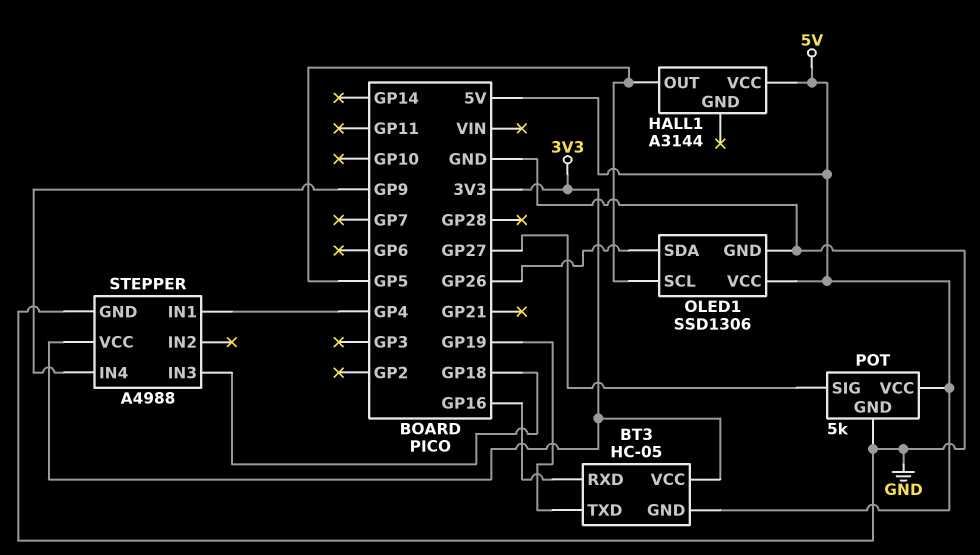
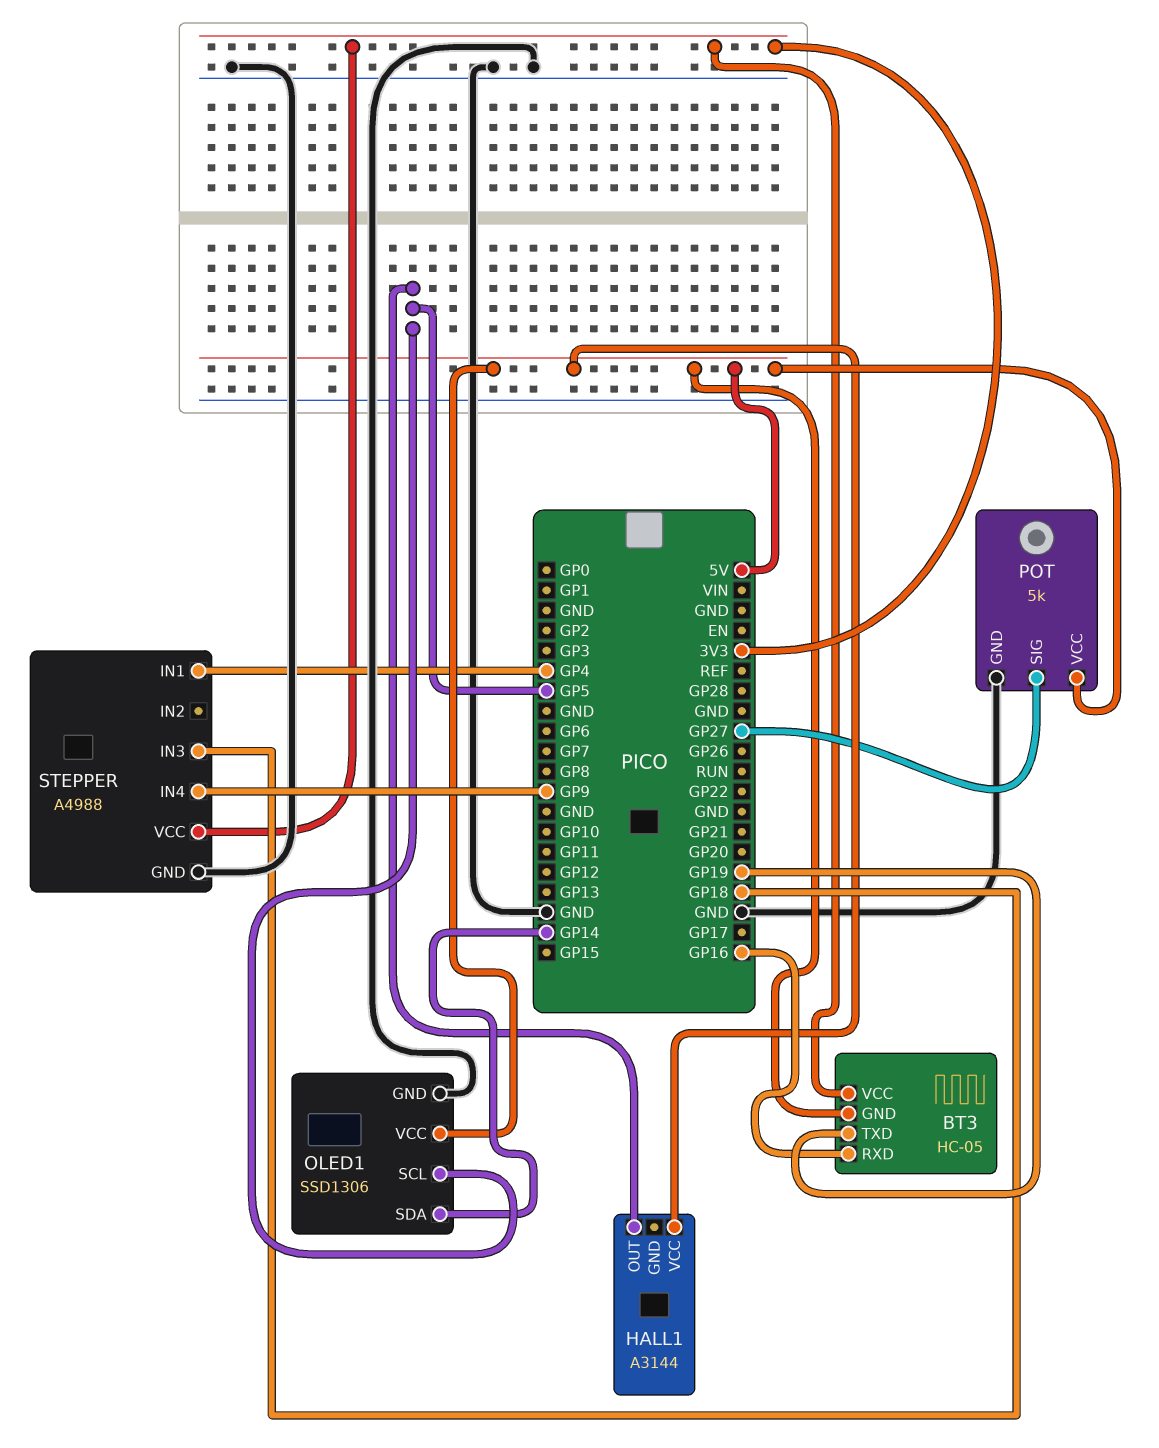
OLED1 pin SDA: GP26 -> GP14

